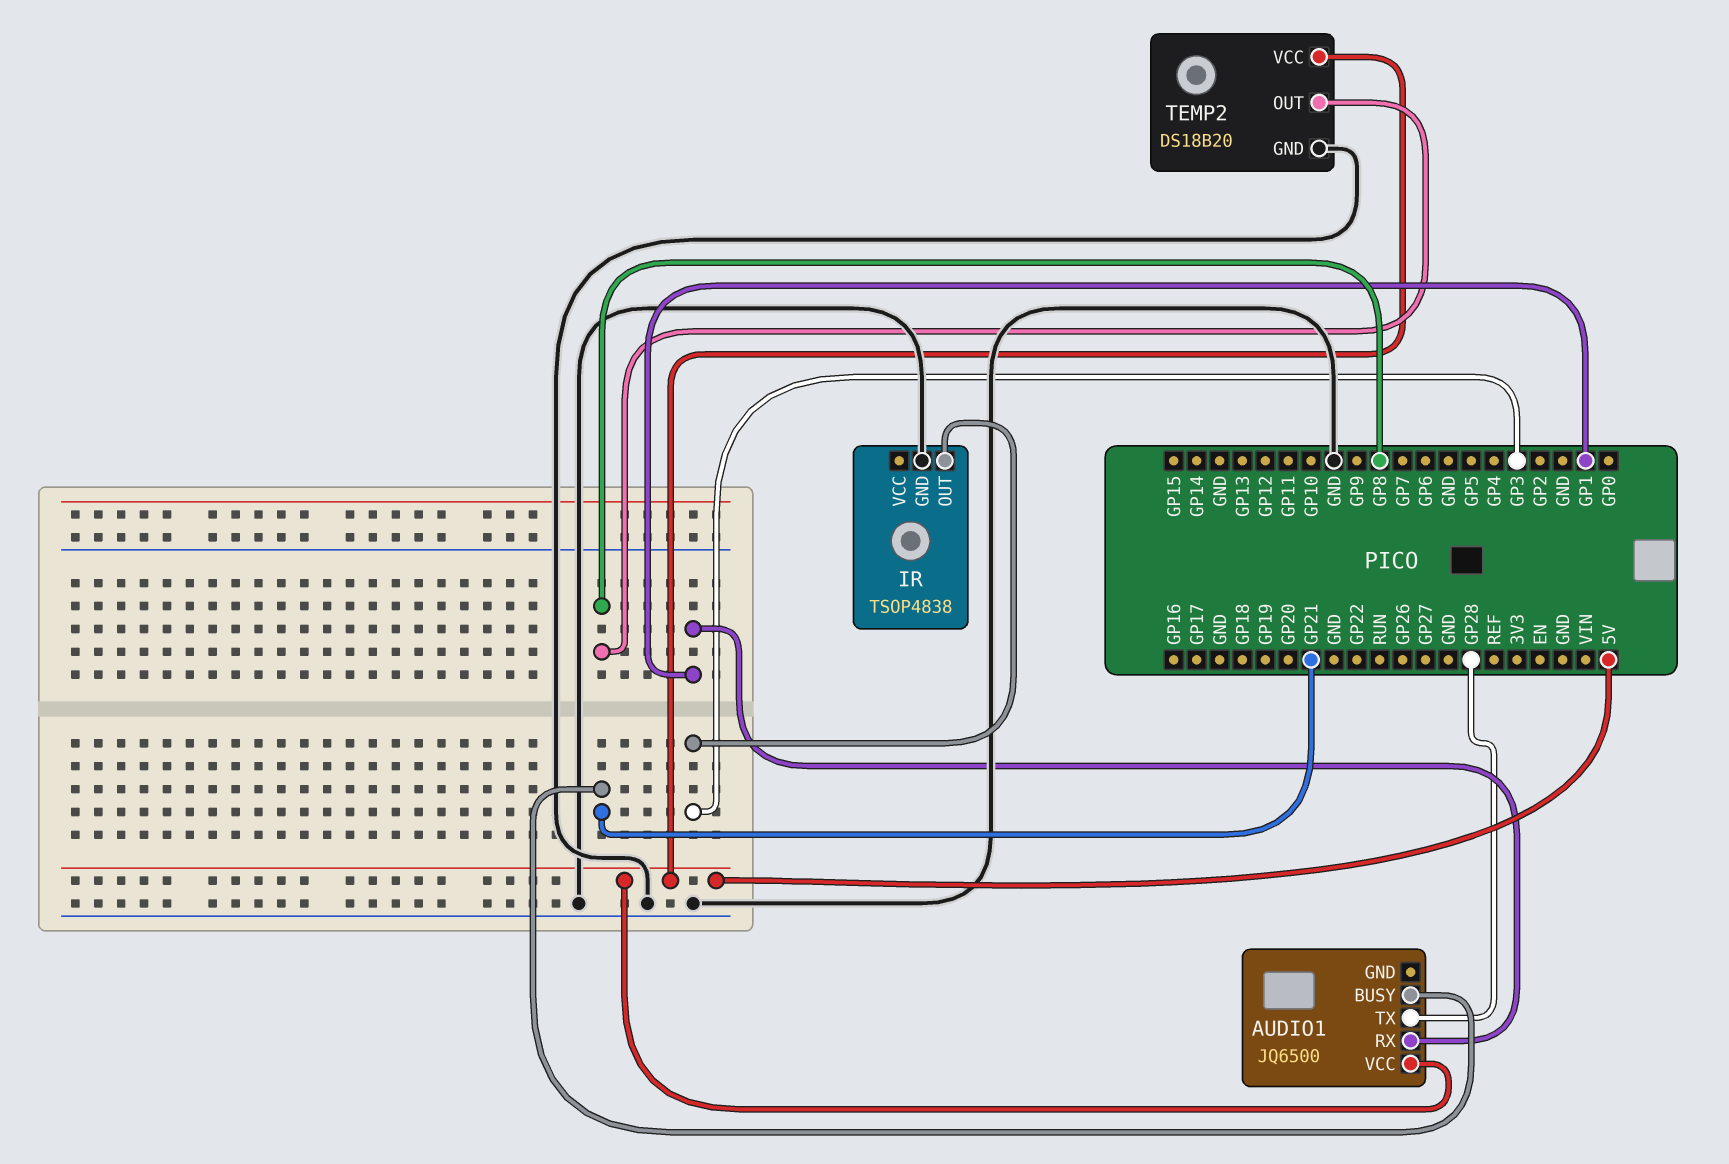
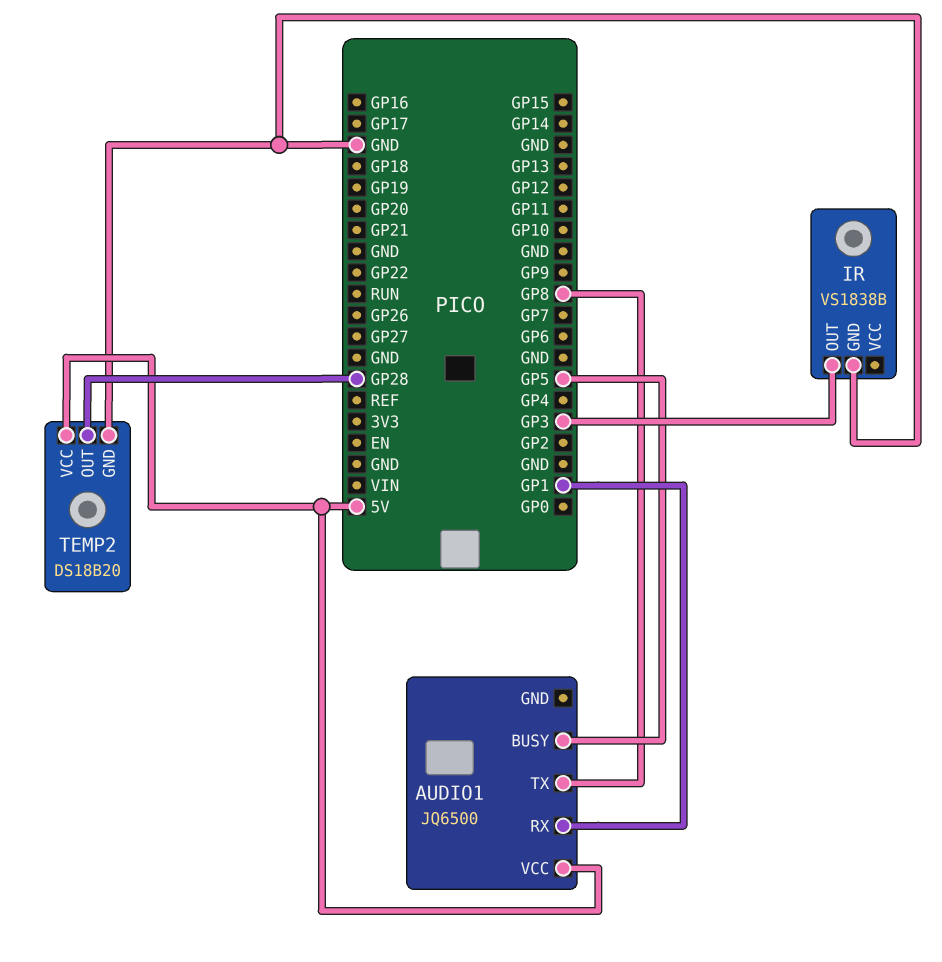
AUDIO1 pin BUSY: GP21 -> GP5
AUDIO1 pin TX: GP28 -> GP8
IR: TSOP4838 -> VS1838B
TEMP2 pin OUT: GP8 -> GP28

